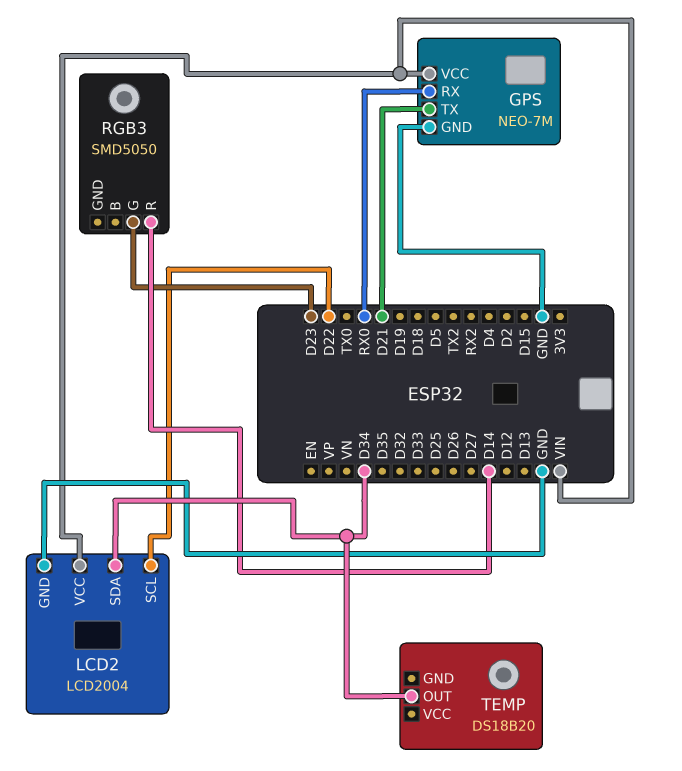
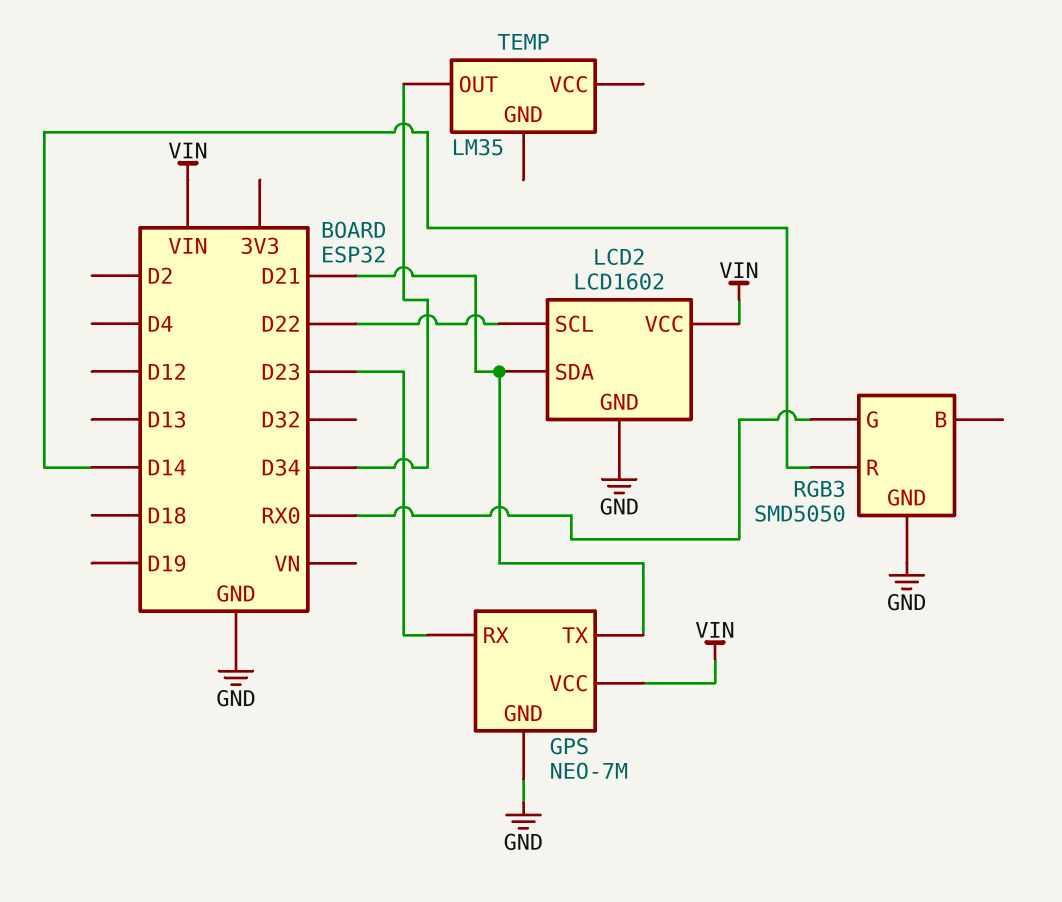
GPS pin RX: RX0 -> D23
LCD2: LCD2004 -> LCD1602
LCD2 pin SDA: D34 -> D21
RGB3 pin G: D23 -> RX0
RGB3 pin GND: none -> GND
TEMP: DS18B20 -> LM35

